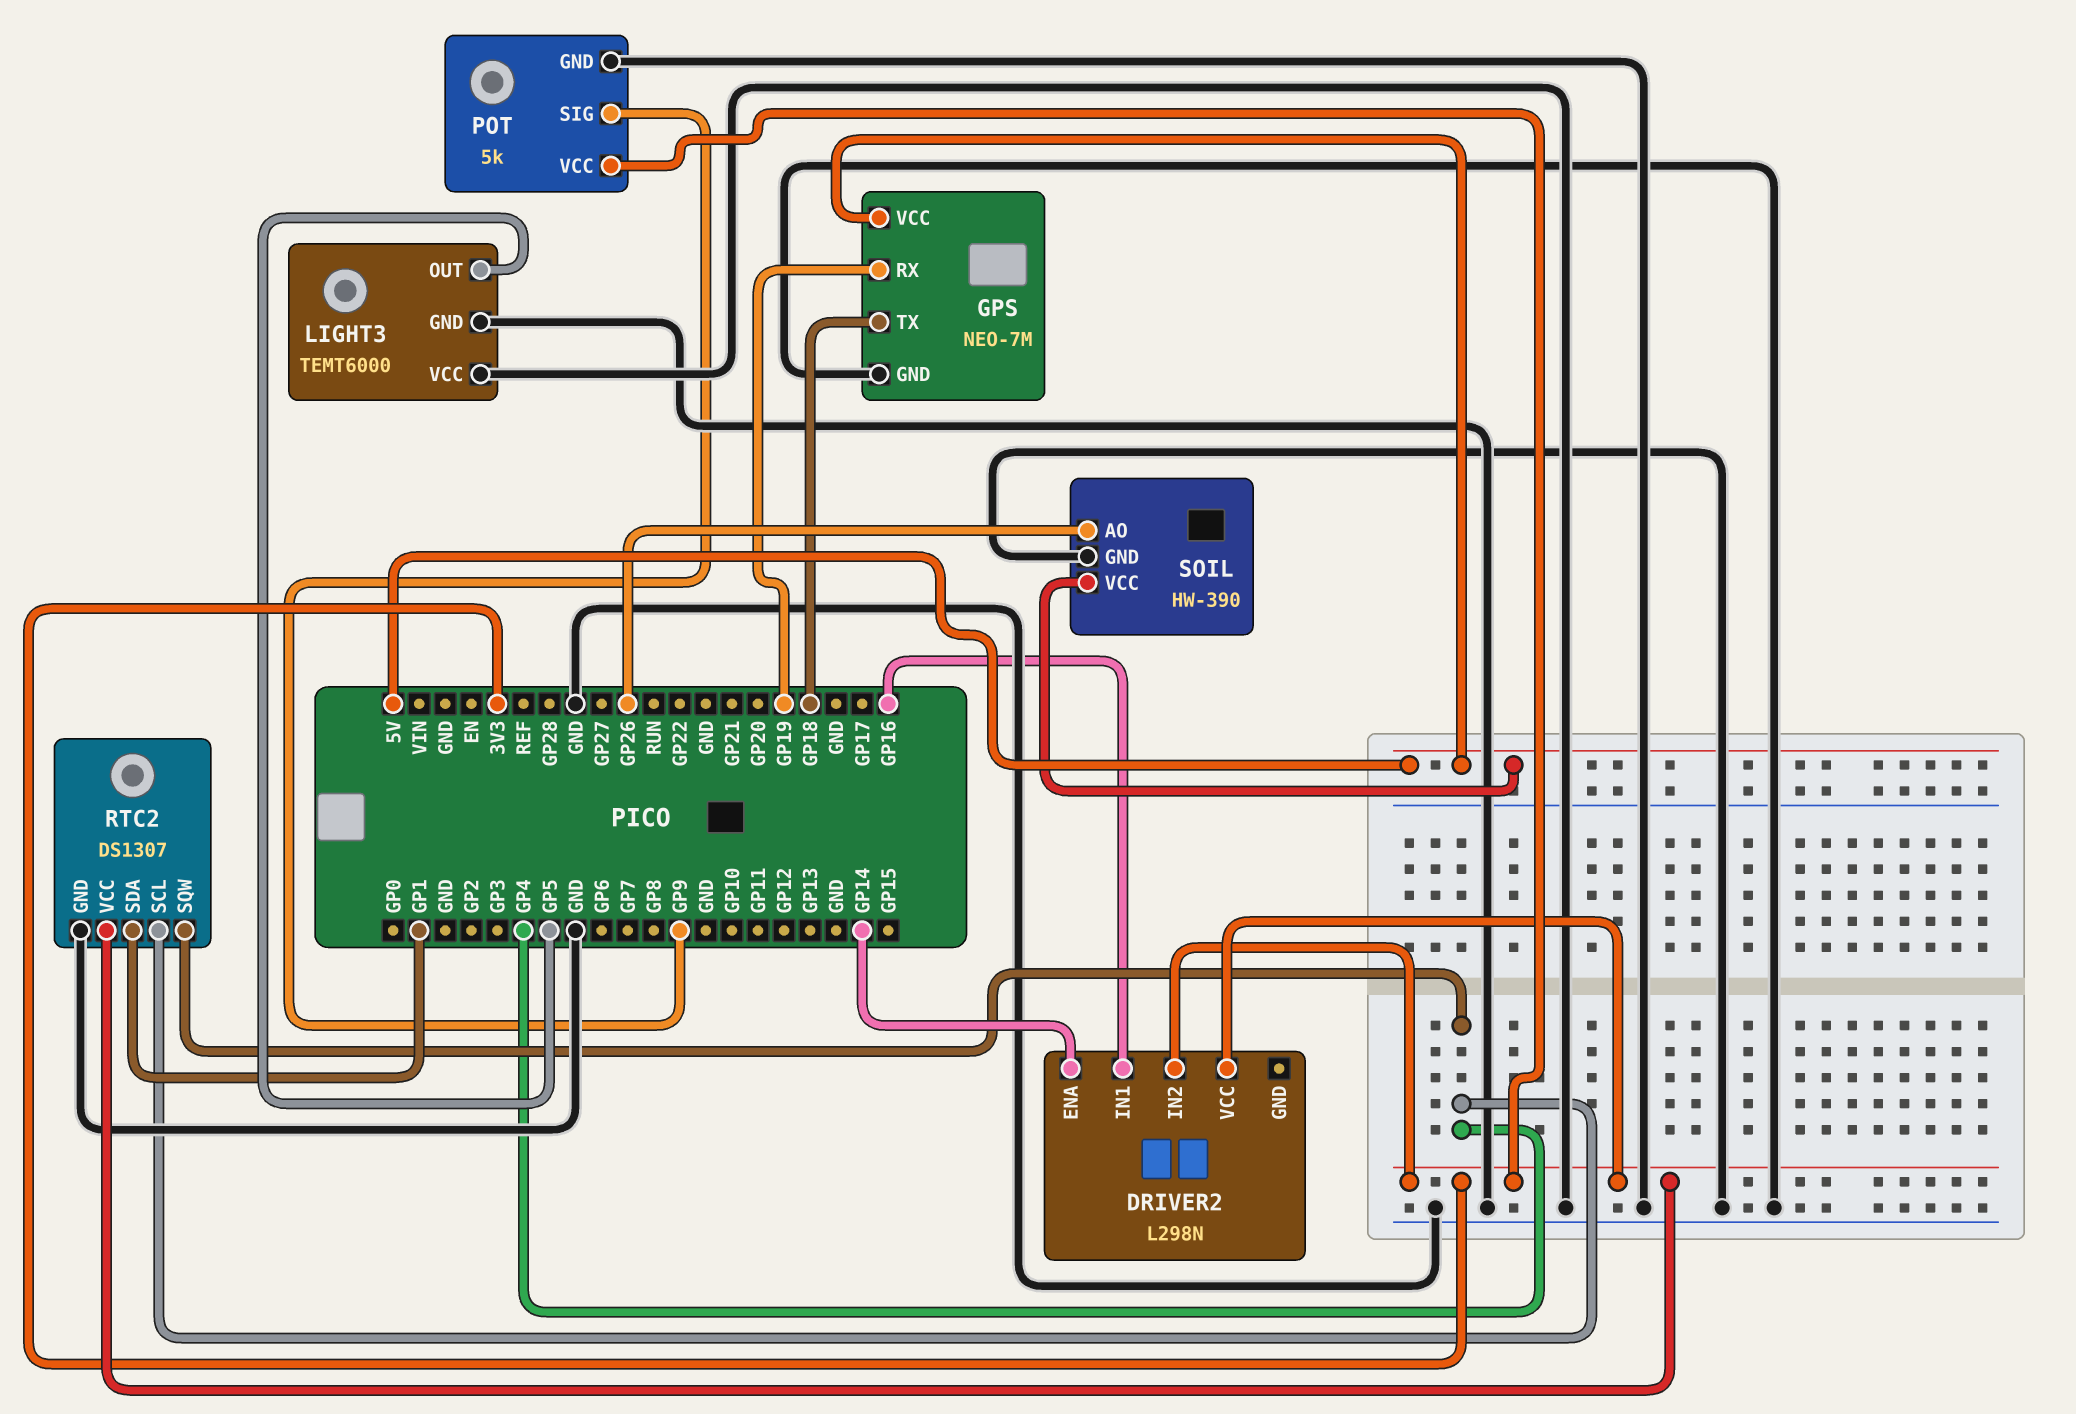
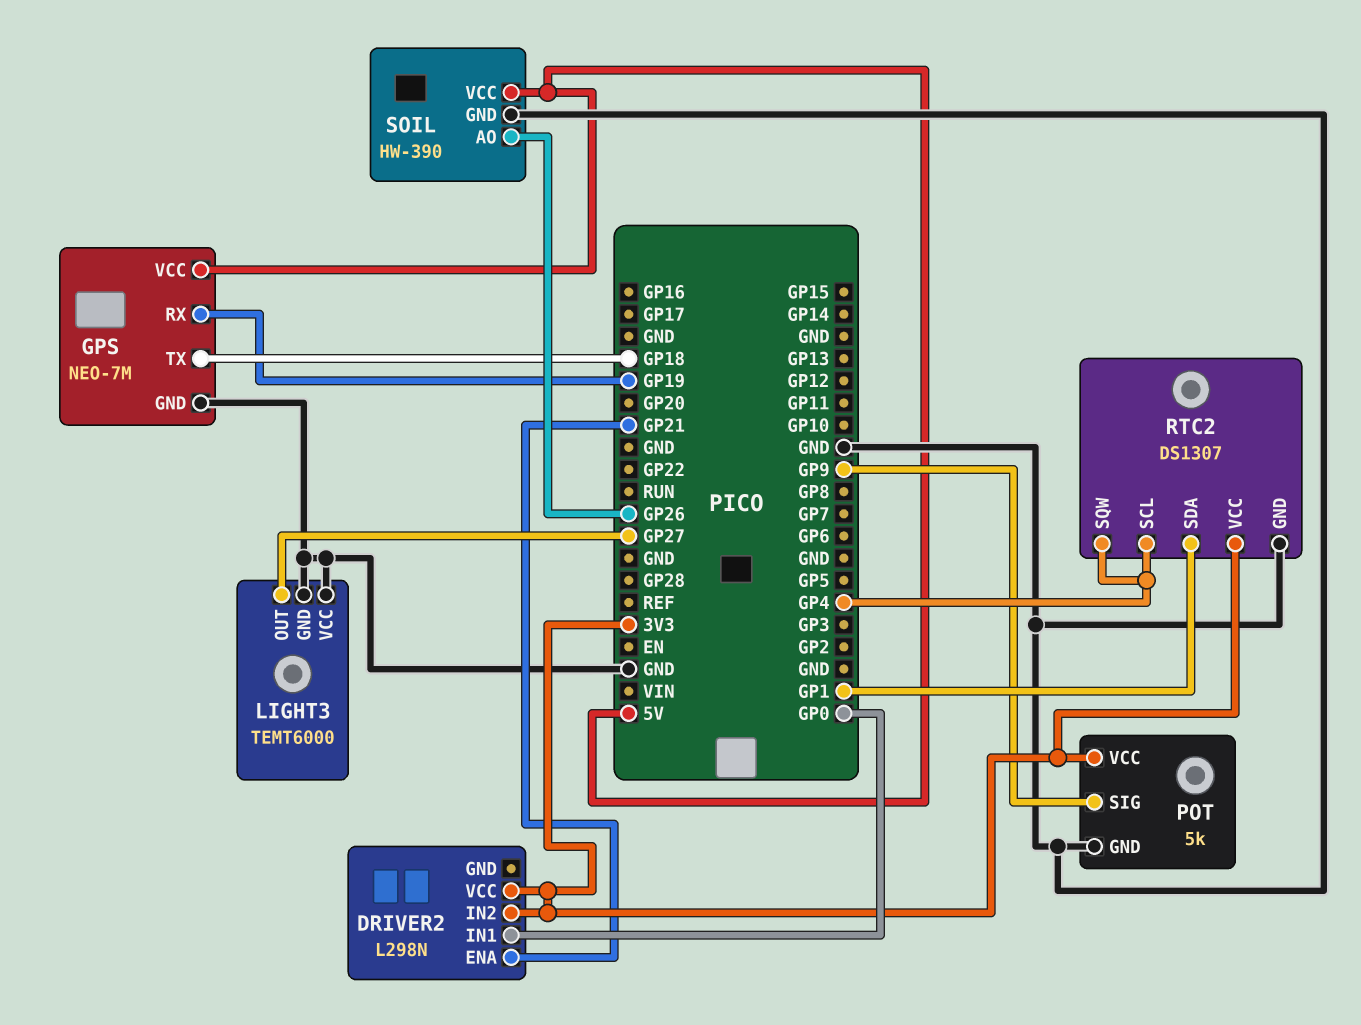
DRIVER2 pin ENA: GP14 -> GP21
DRIVER2 pin IN1: GP16 -> GP0
LIGHT3 pin OUT: GP5 -> GP27

